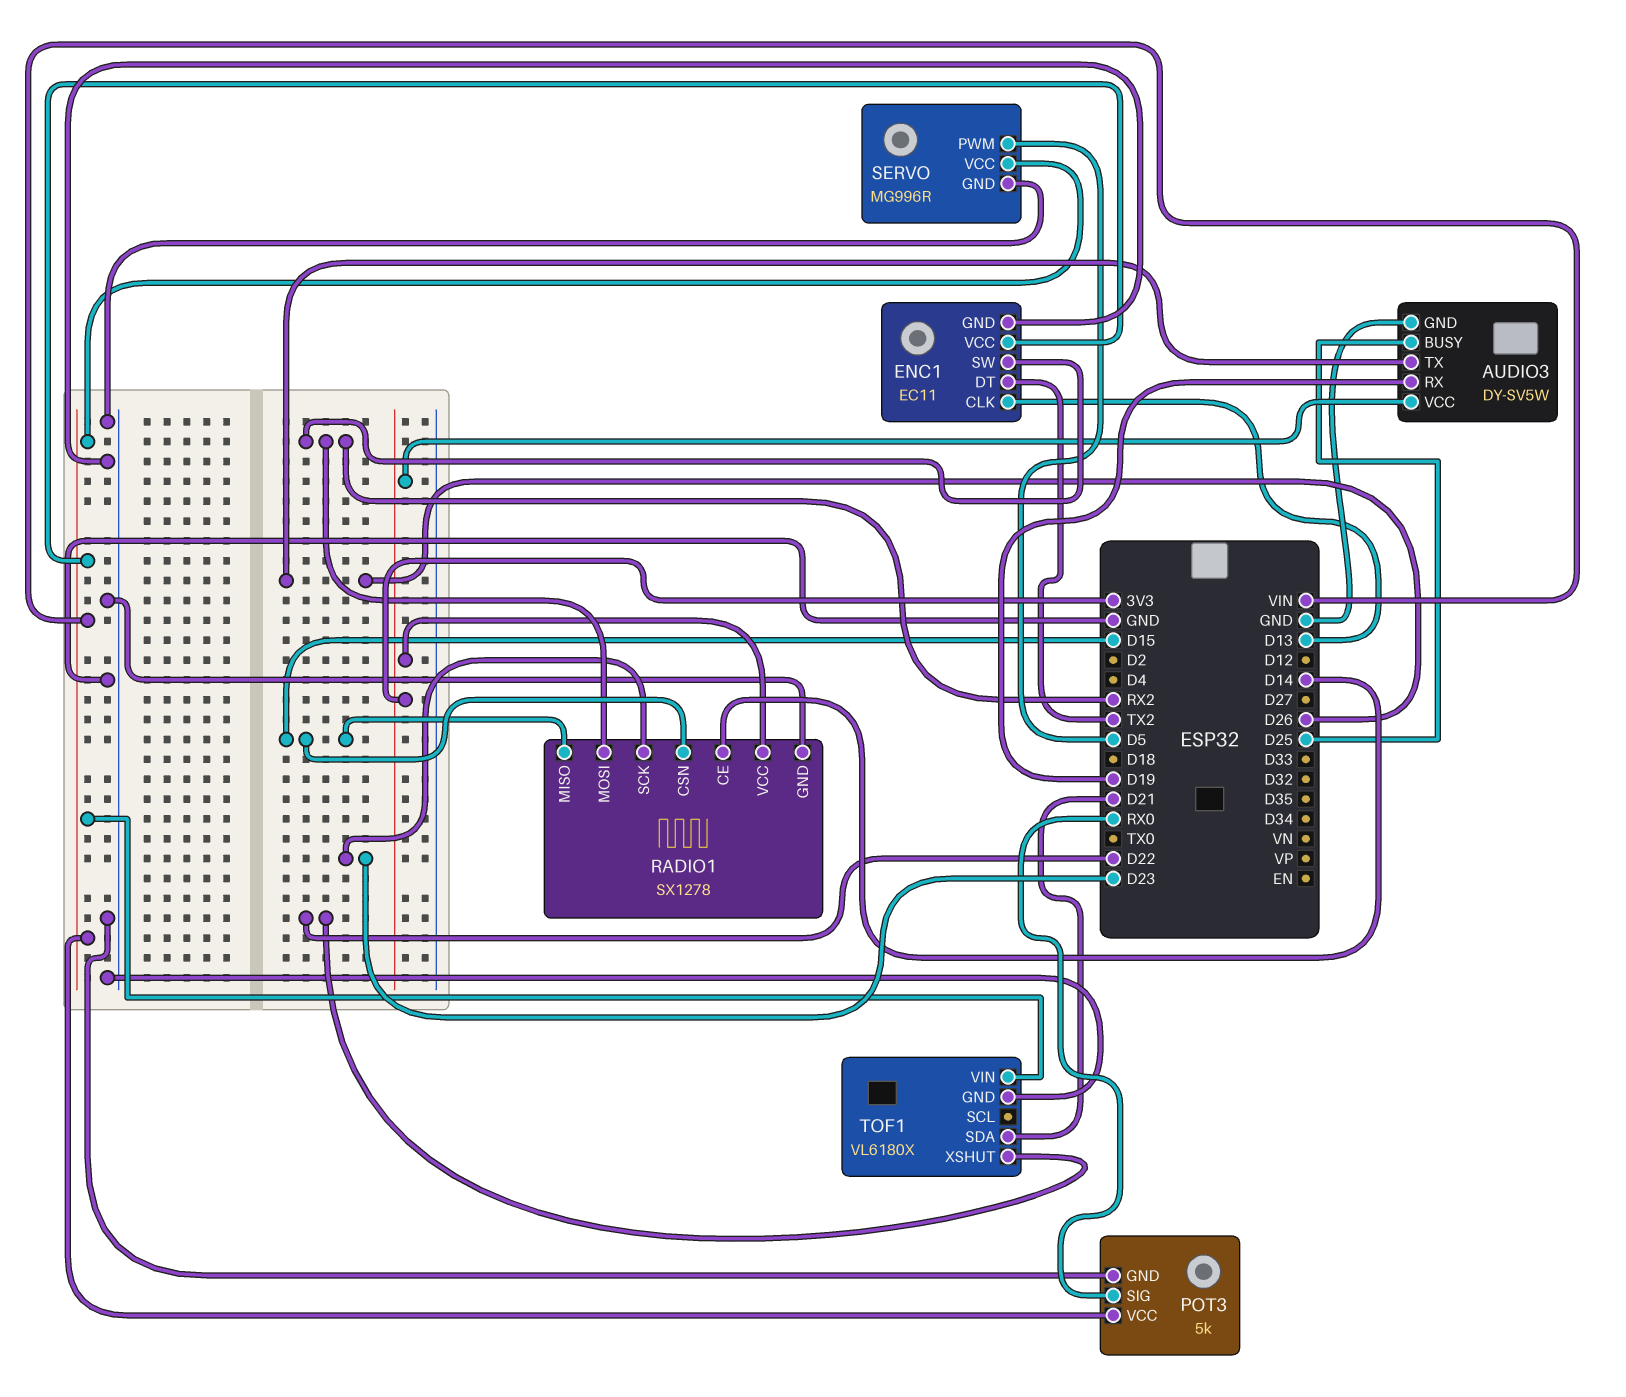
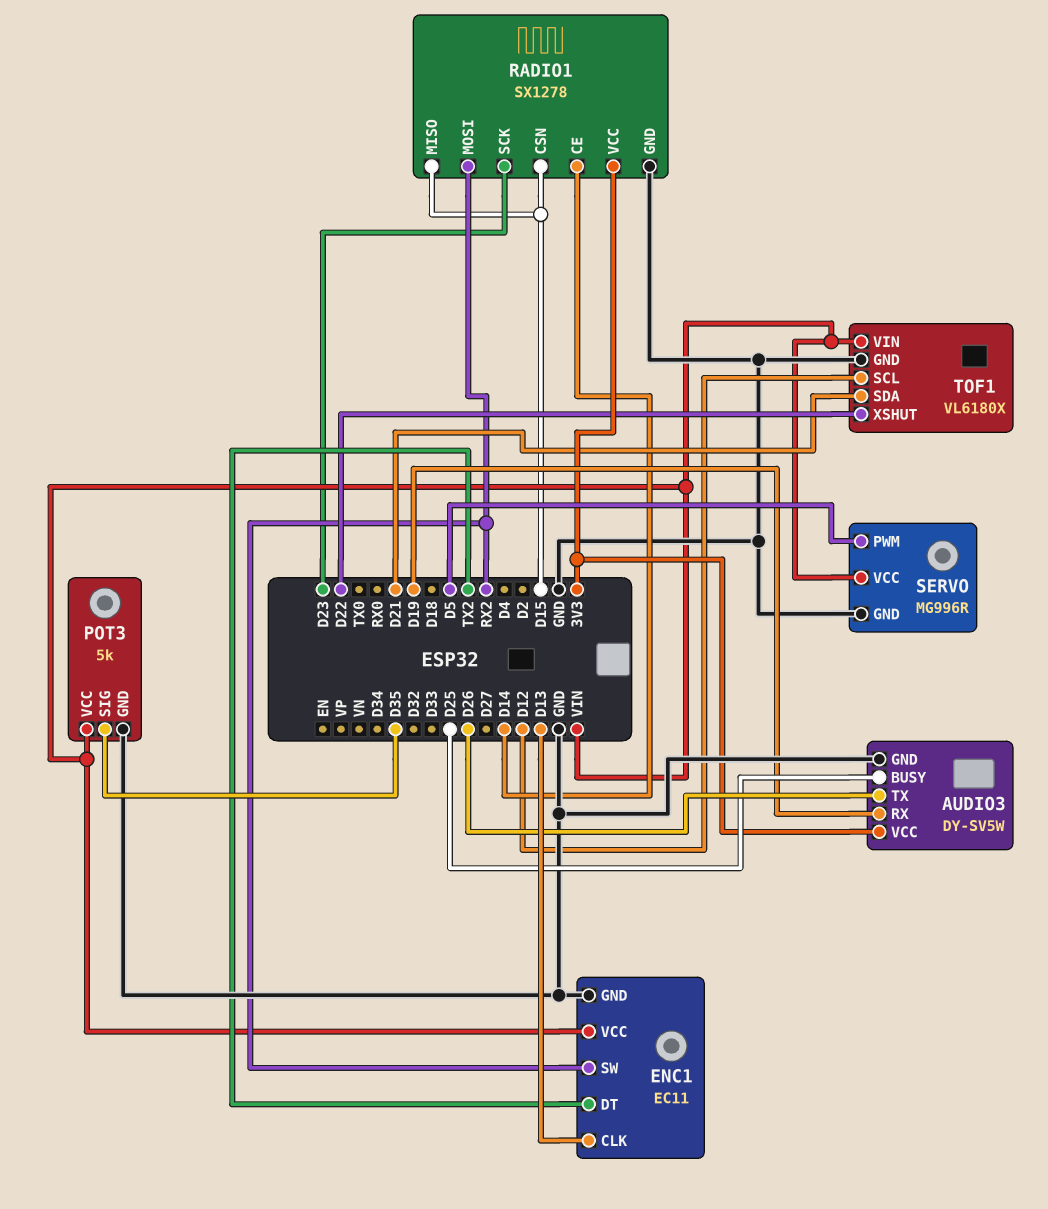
POT3 pin SIG: RX0 -> D35
TOF1 pin SCL: none -> D12

